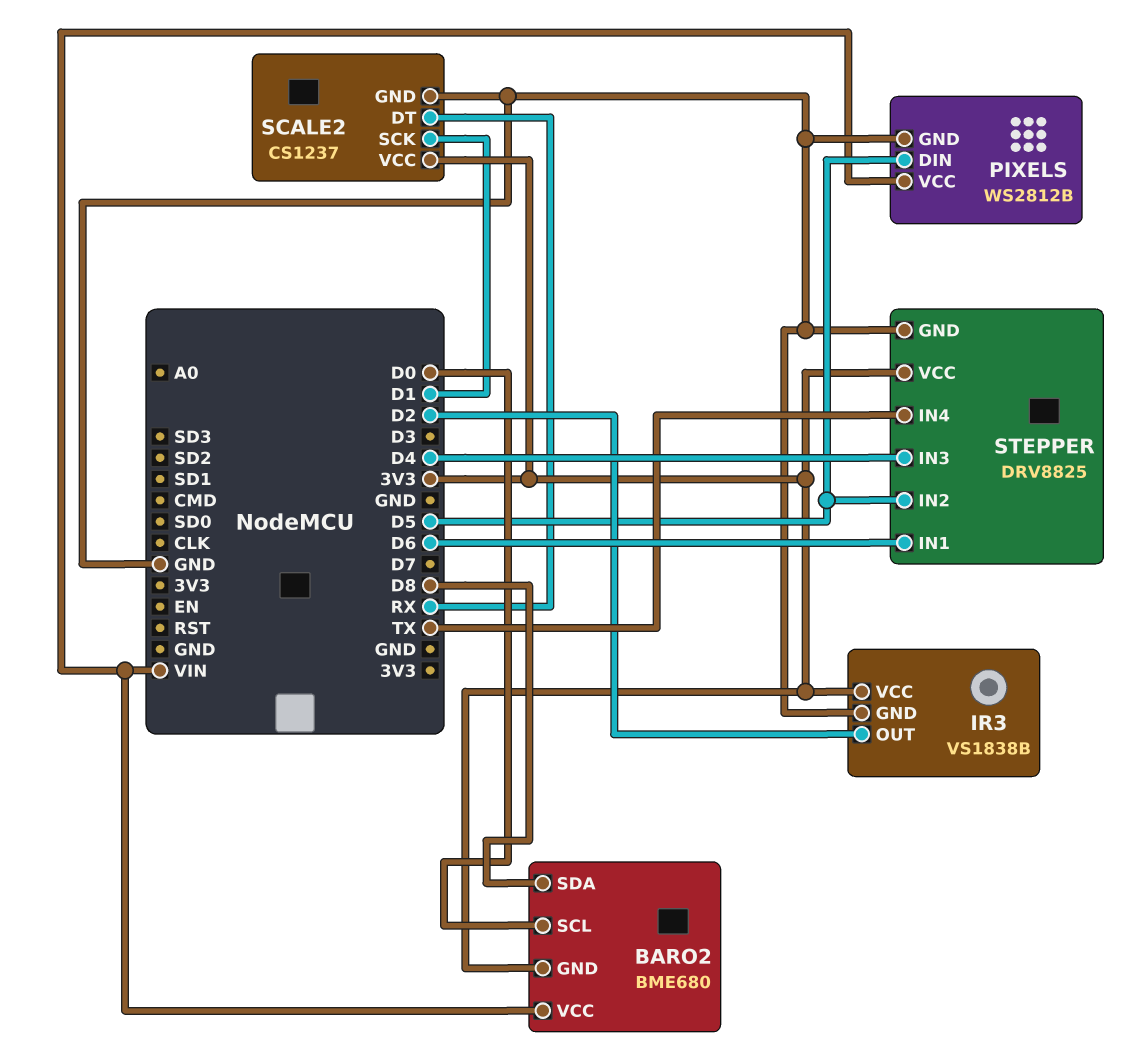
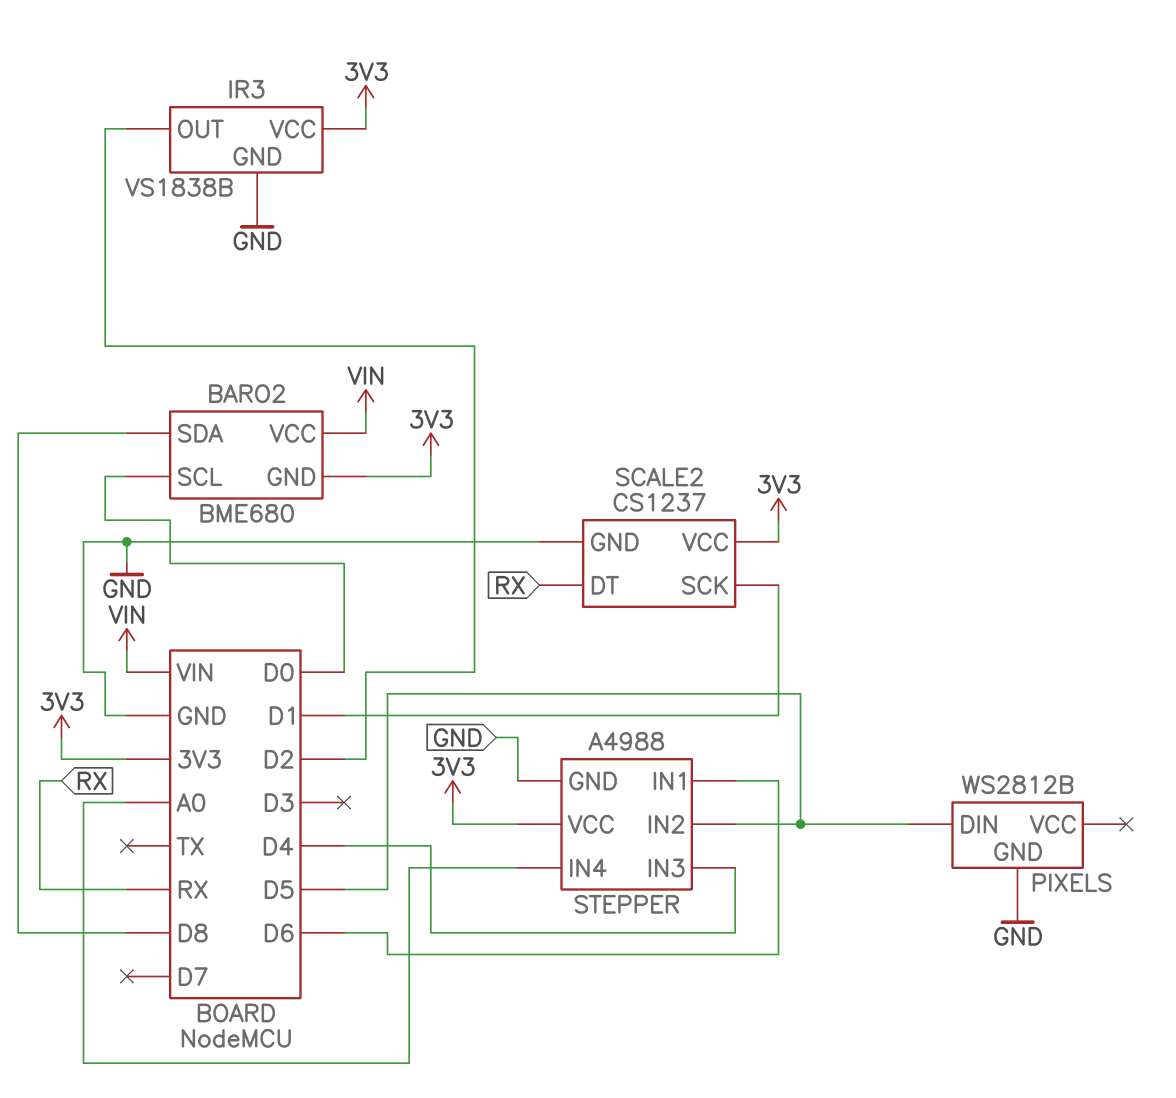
PIXELS pin VCC: VIN -> none
STEPPER: DRV8825 -> A4988
STEPPER pin IN4: TX -> A0

